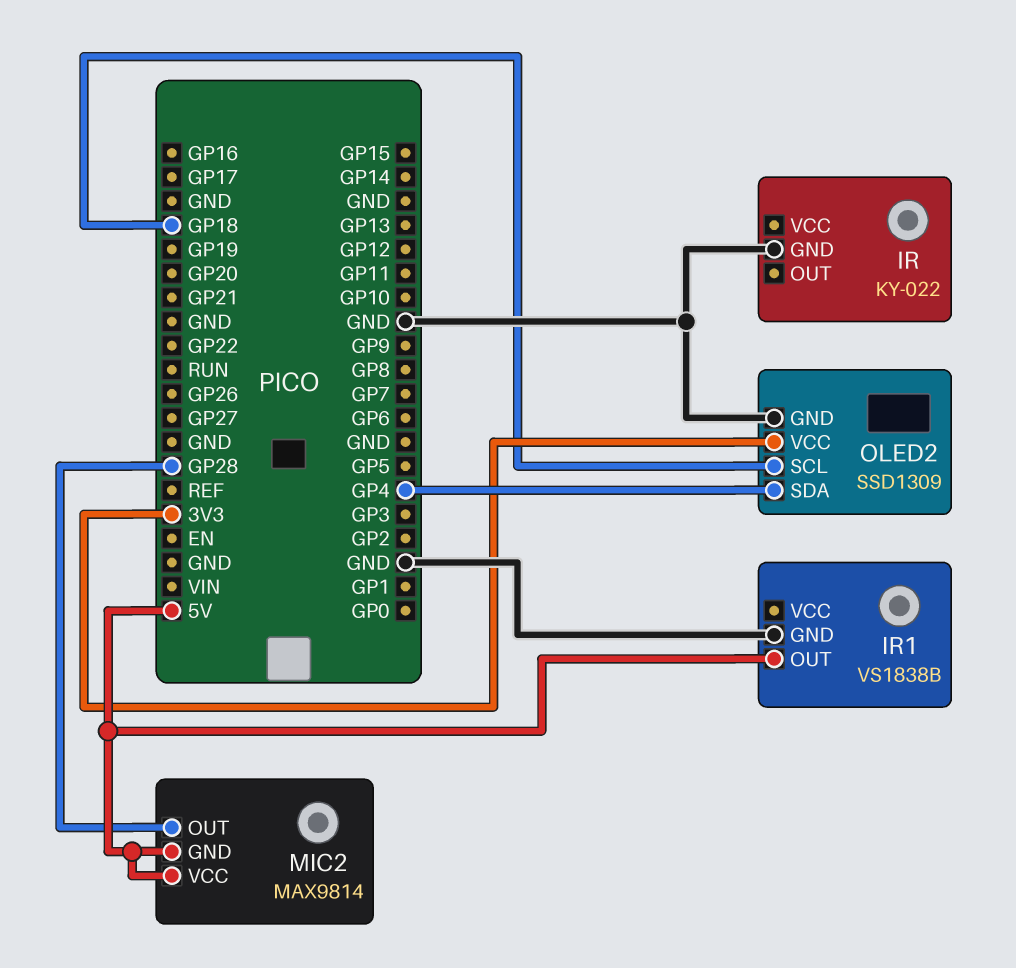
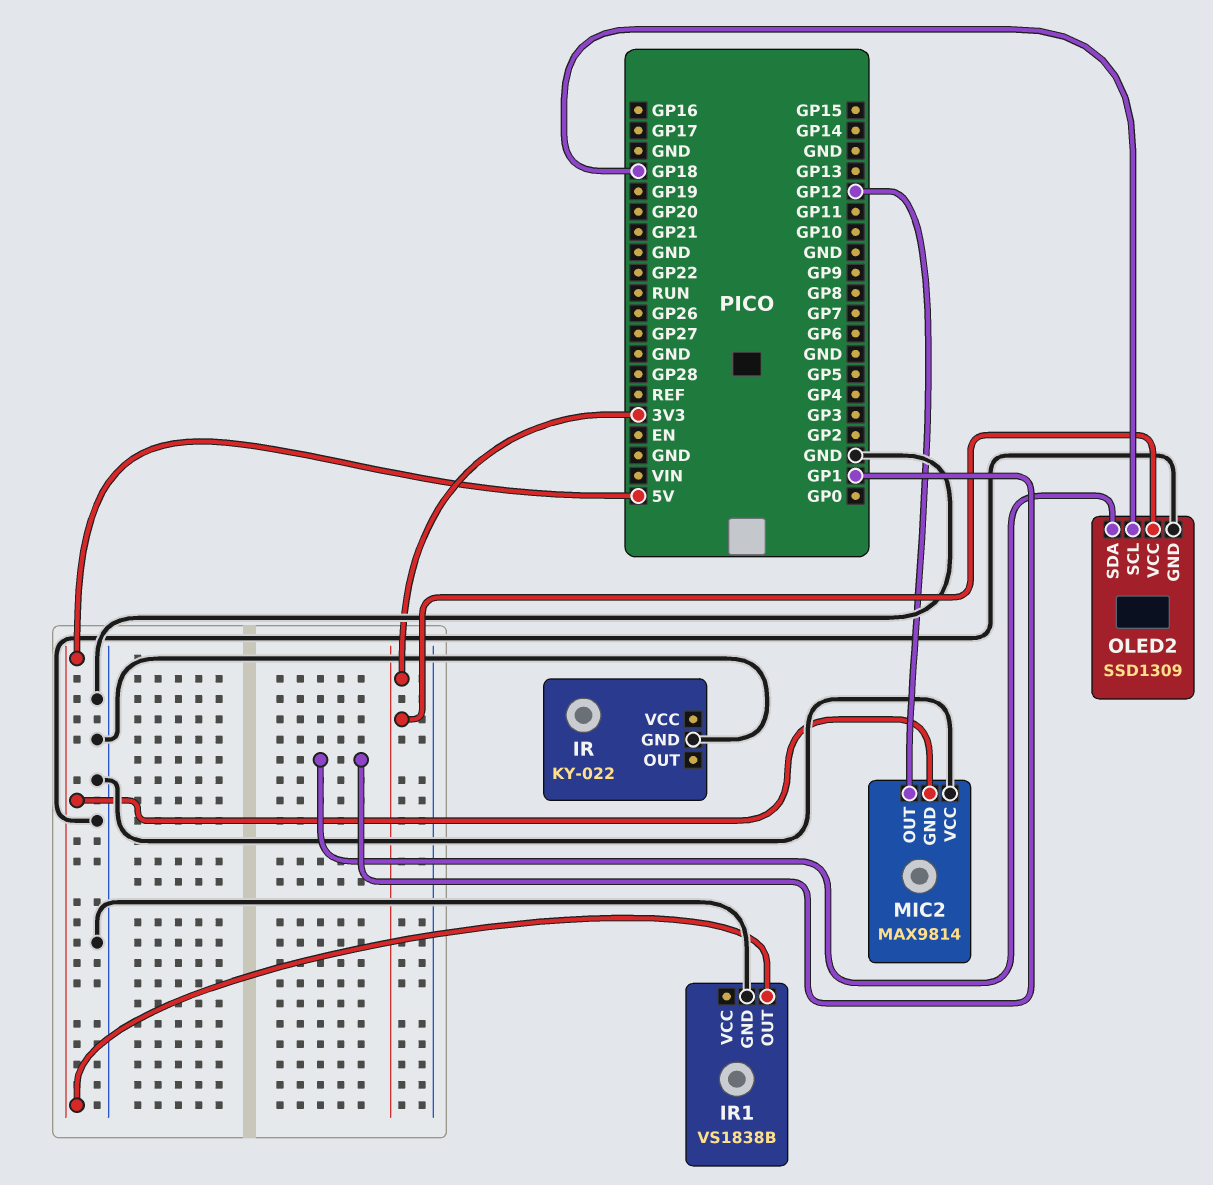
MIC2 pin OUT: GP28 -> GP12
MIC2 pin VCC: 5V -> GND
OLED2 pin SDA: GP4 -> GP1

